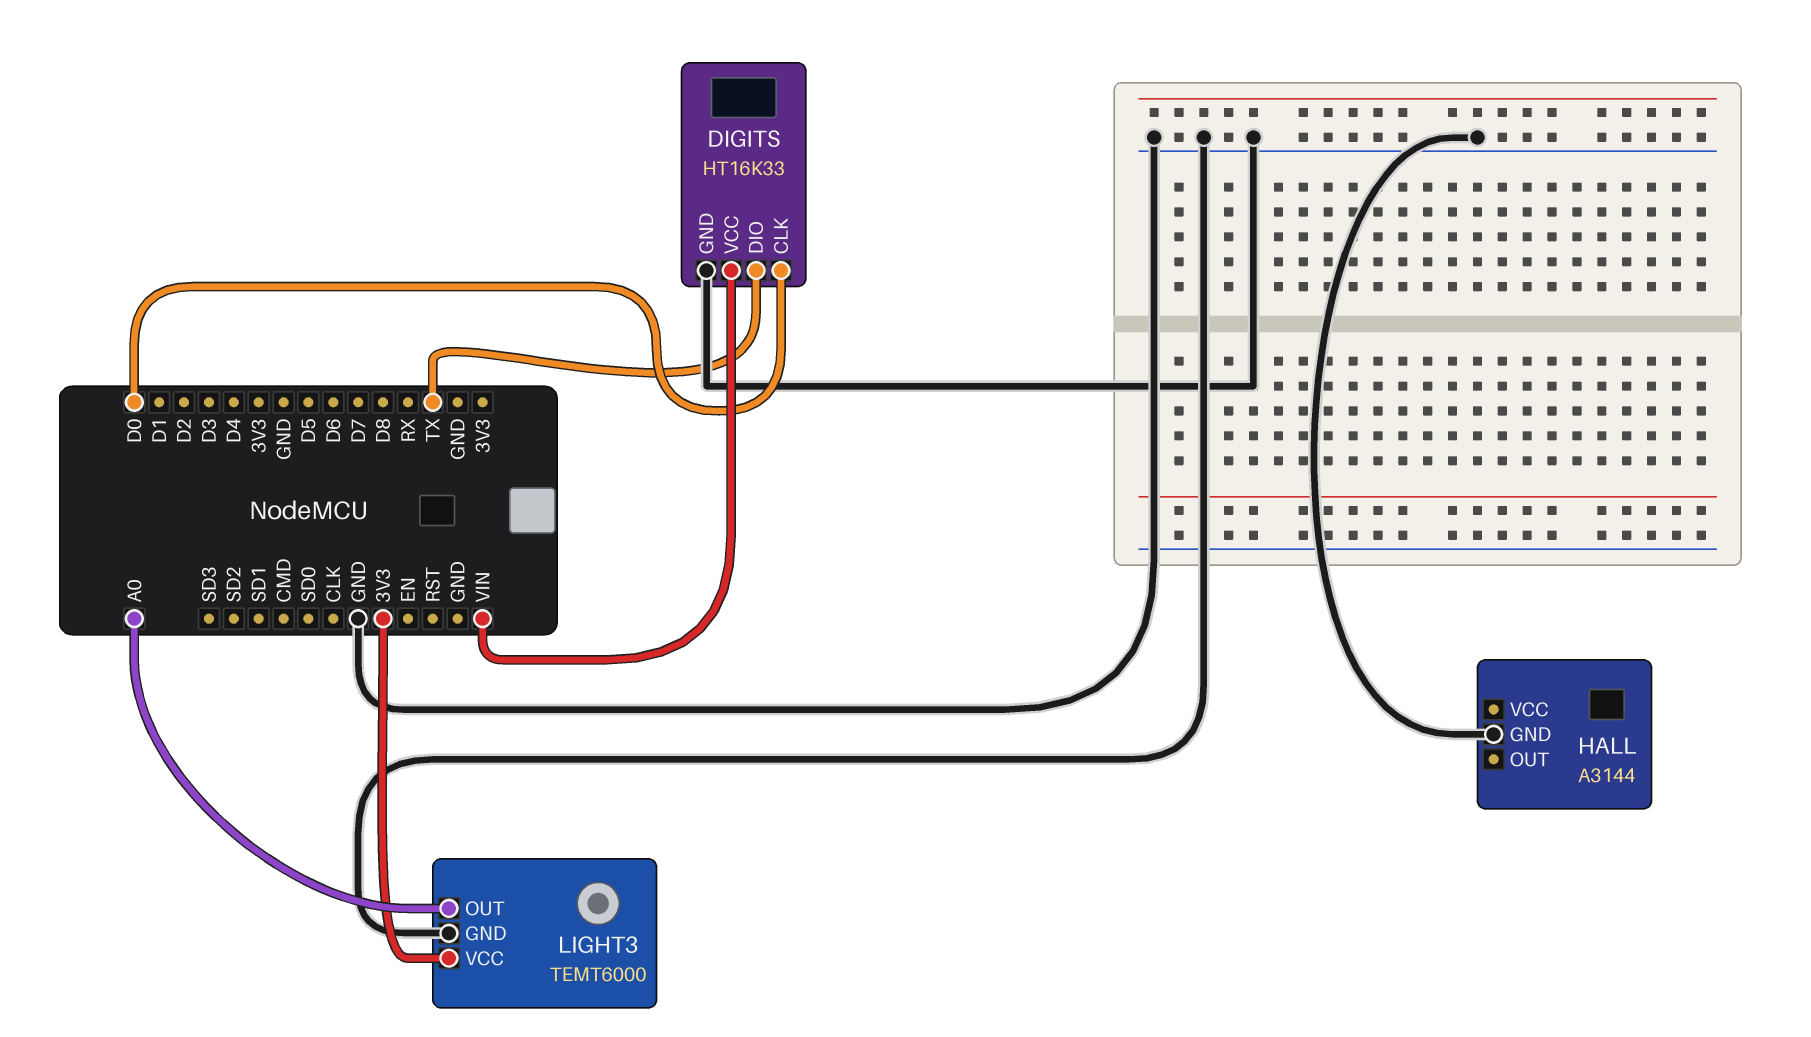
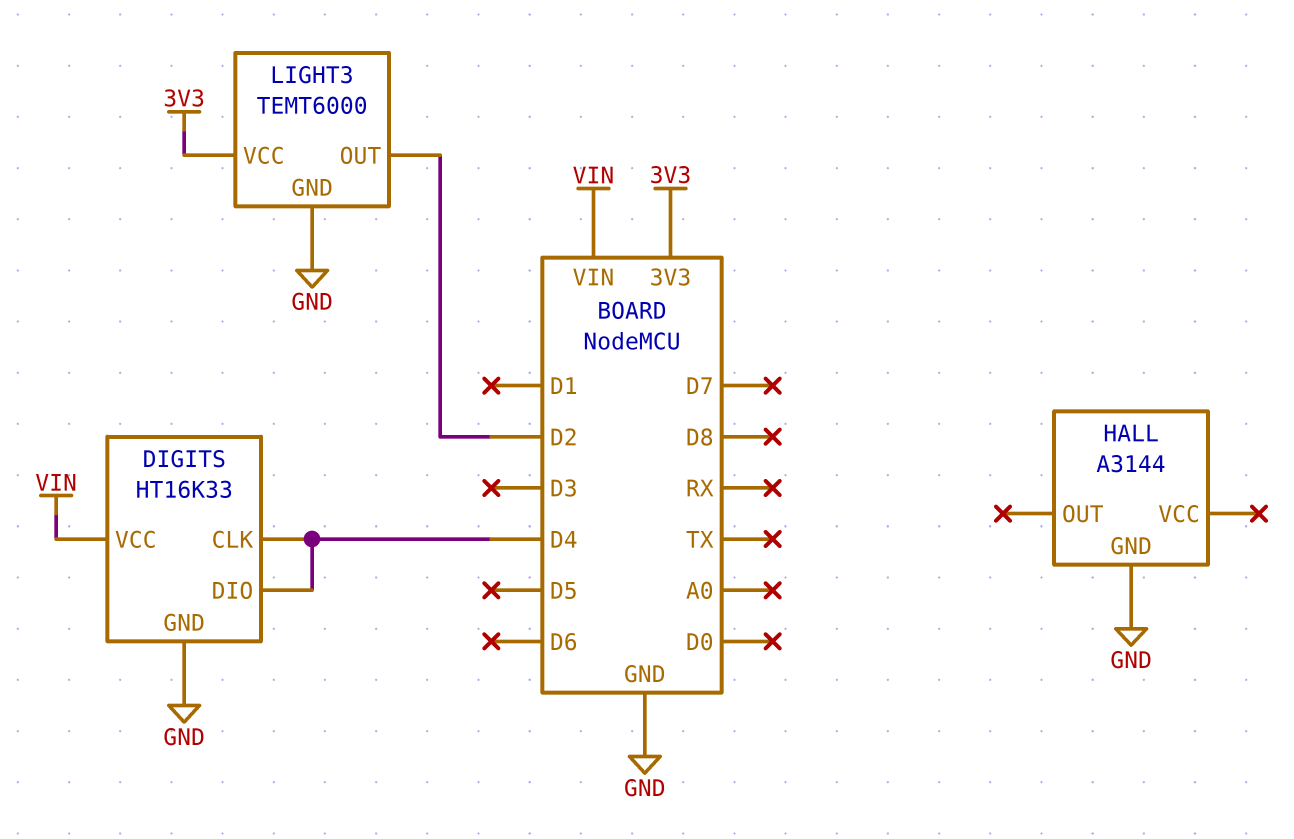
DIGITS pin CLK: D0 -> D4
DIGITS pin DIO: TX -> D4
LIGHT3 pin OUT: A0 -> D2

